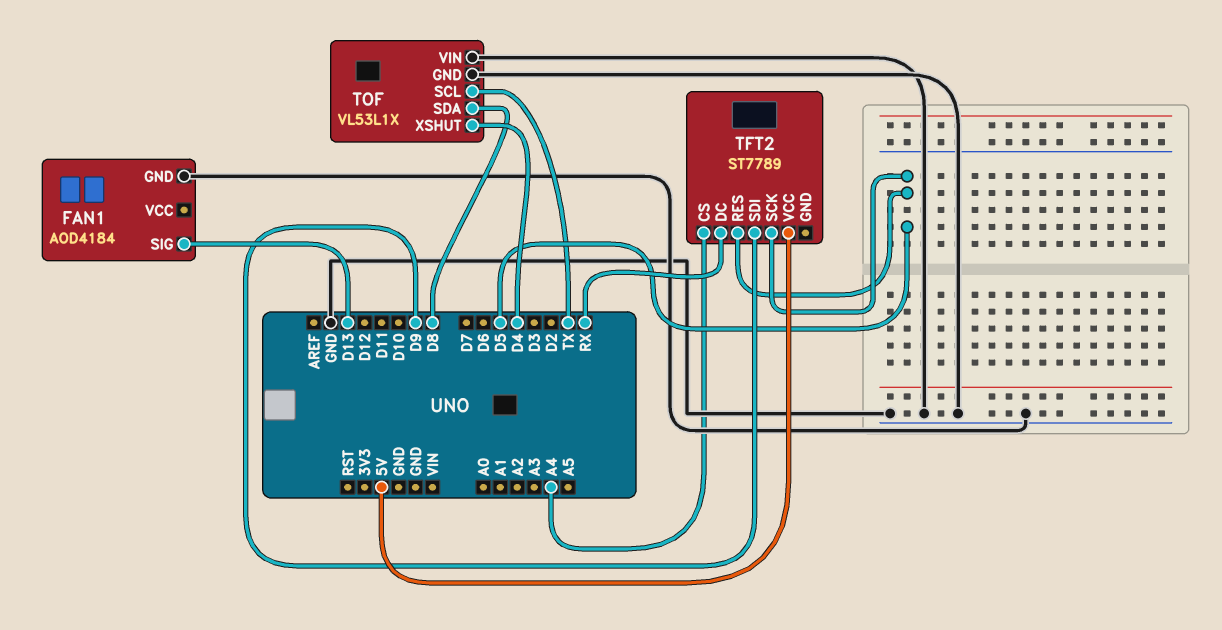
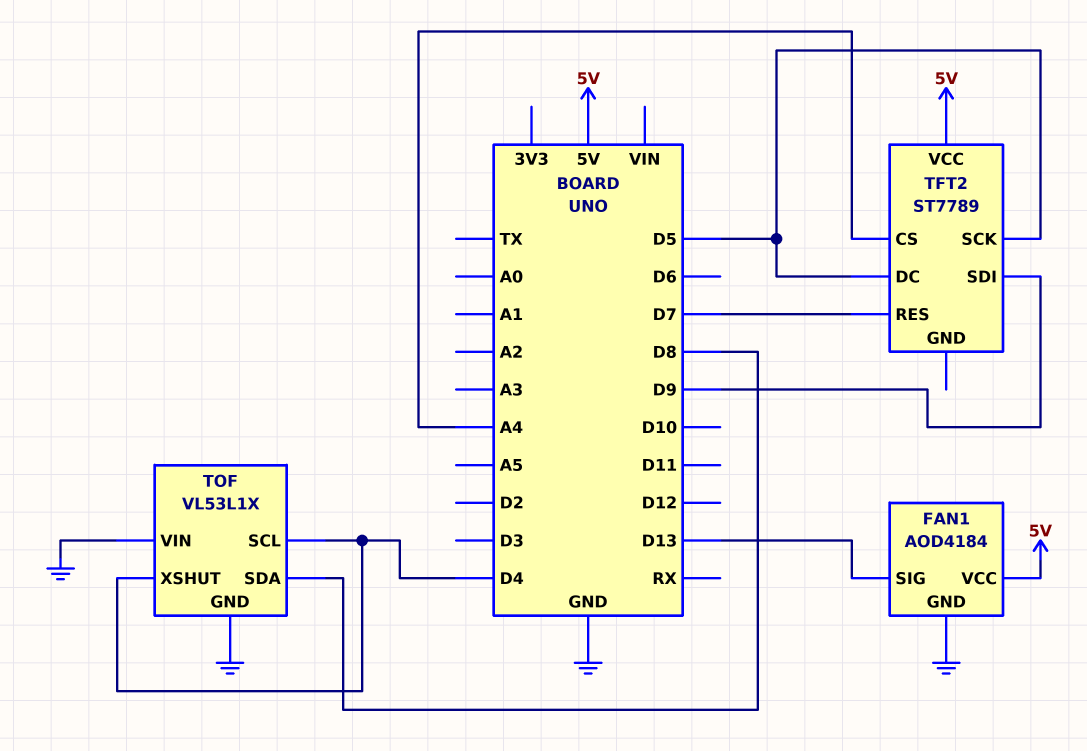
FAN1 pin VCC: none -> 5V
TFT2 pin DC: RX -> D5
TFT2 pin RES: D5 -> D7
TOF pin SCL: TX -> D4

